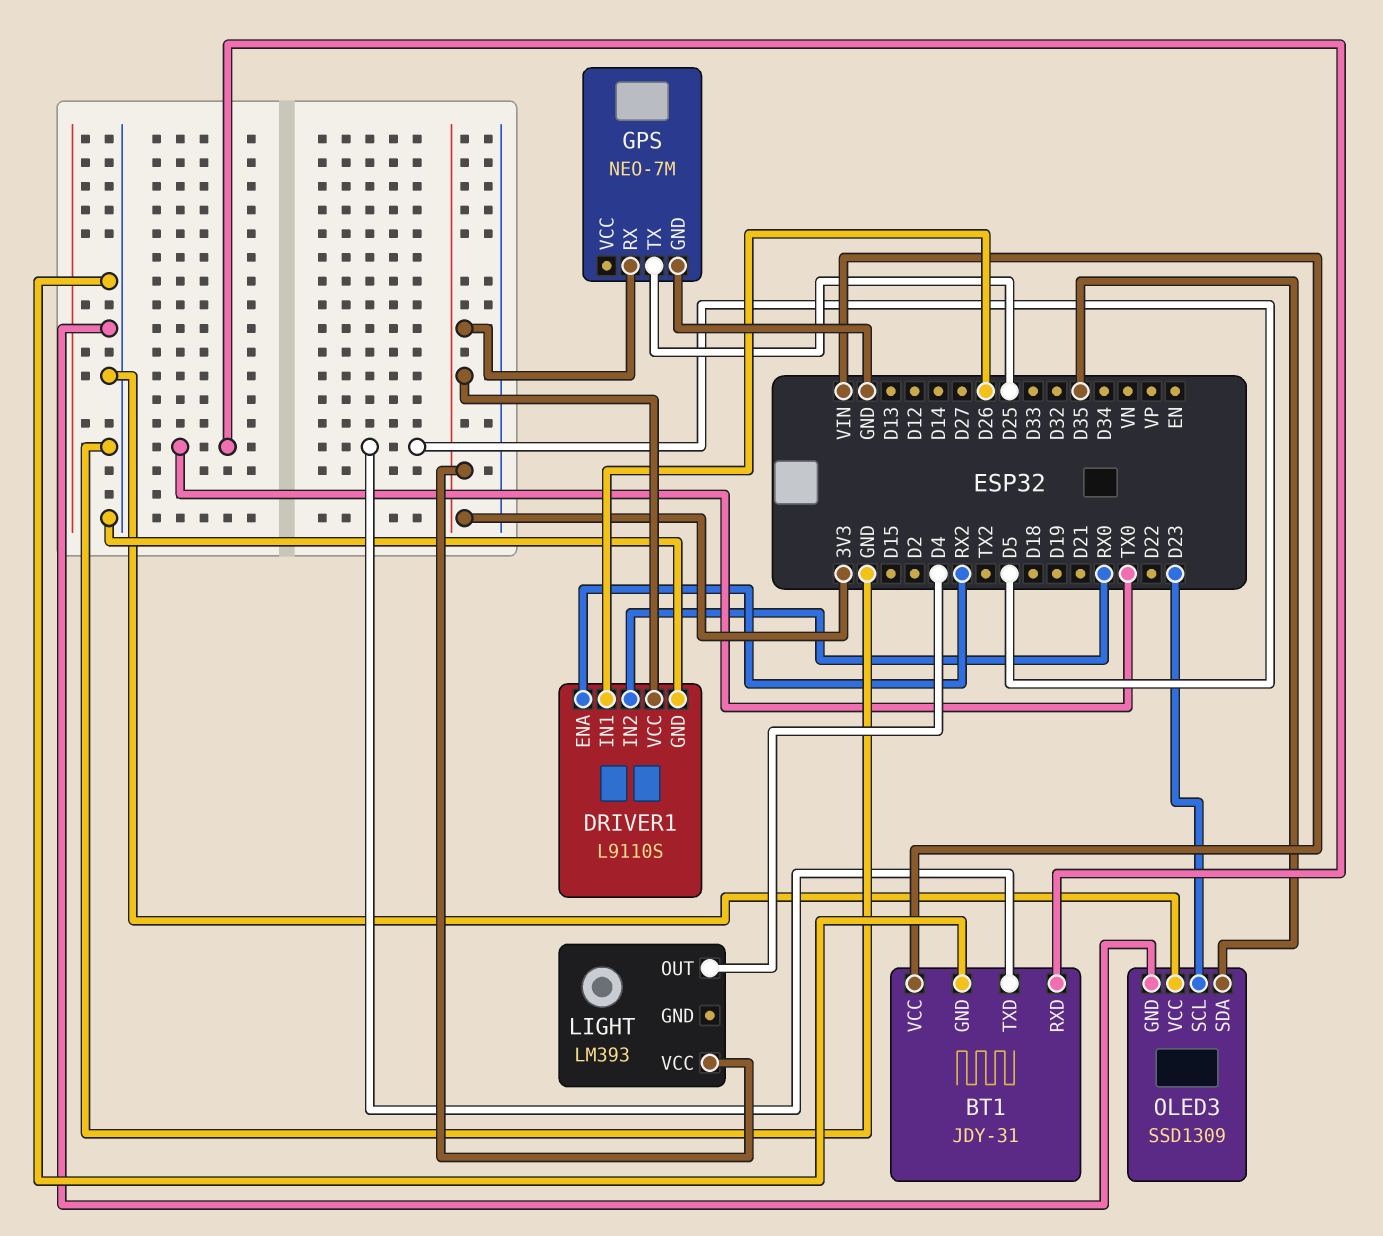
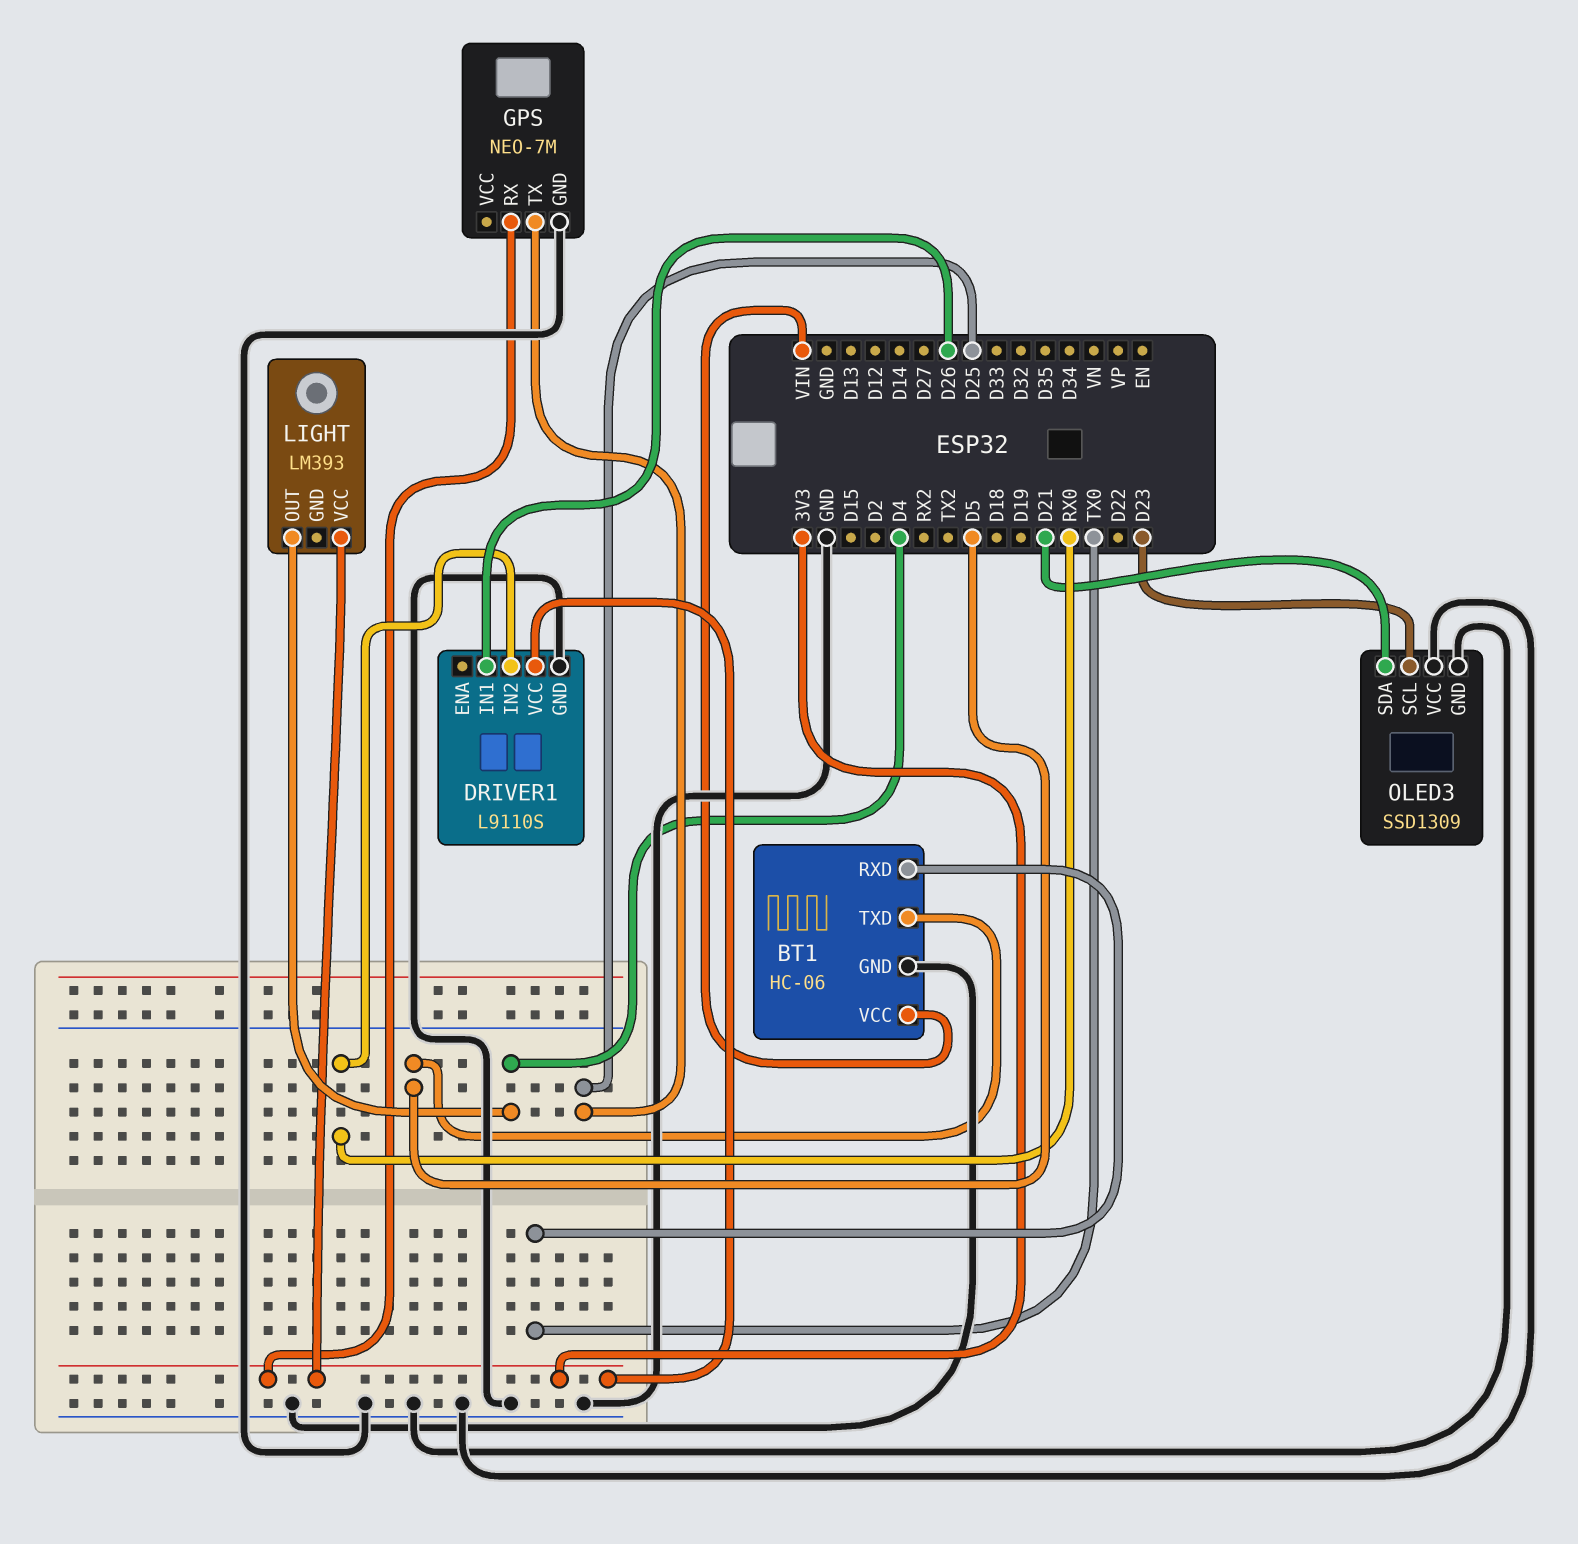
BT1: JDY-31 -> HC-06
DRIVER1 pin ENA: RX2 -> none
OLED3 pin SDA: D35 -> D21

